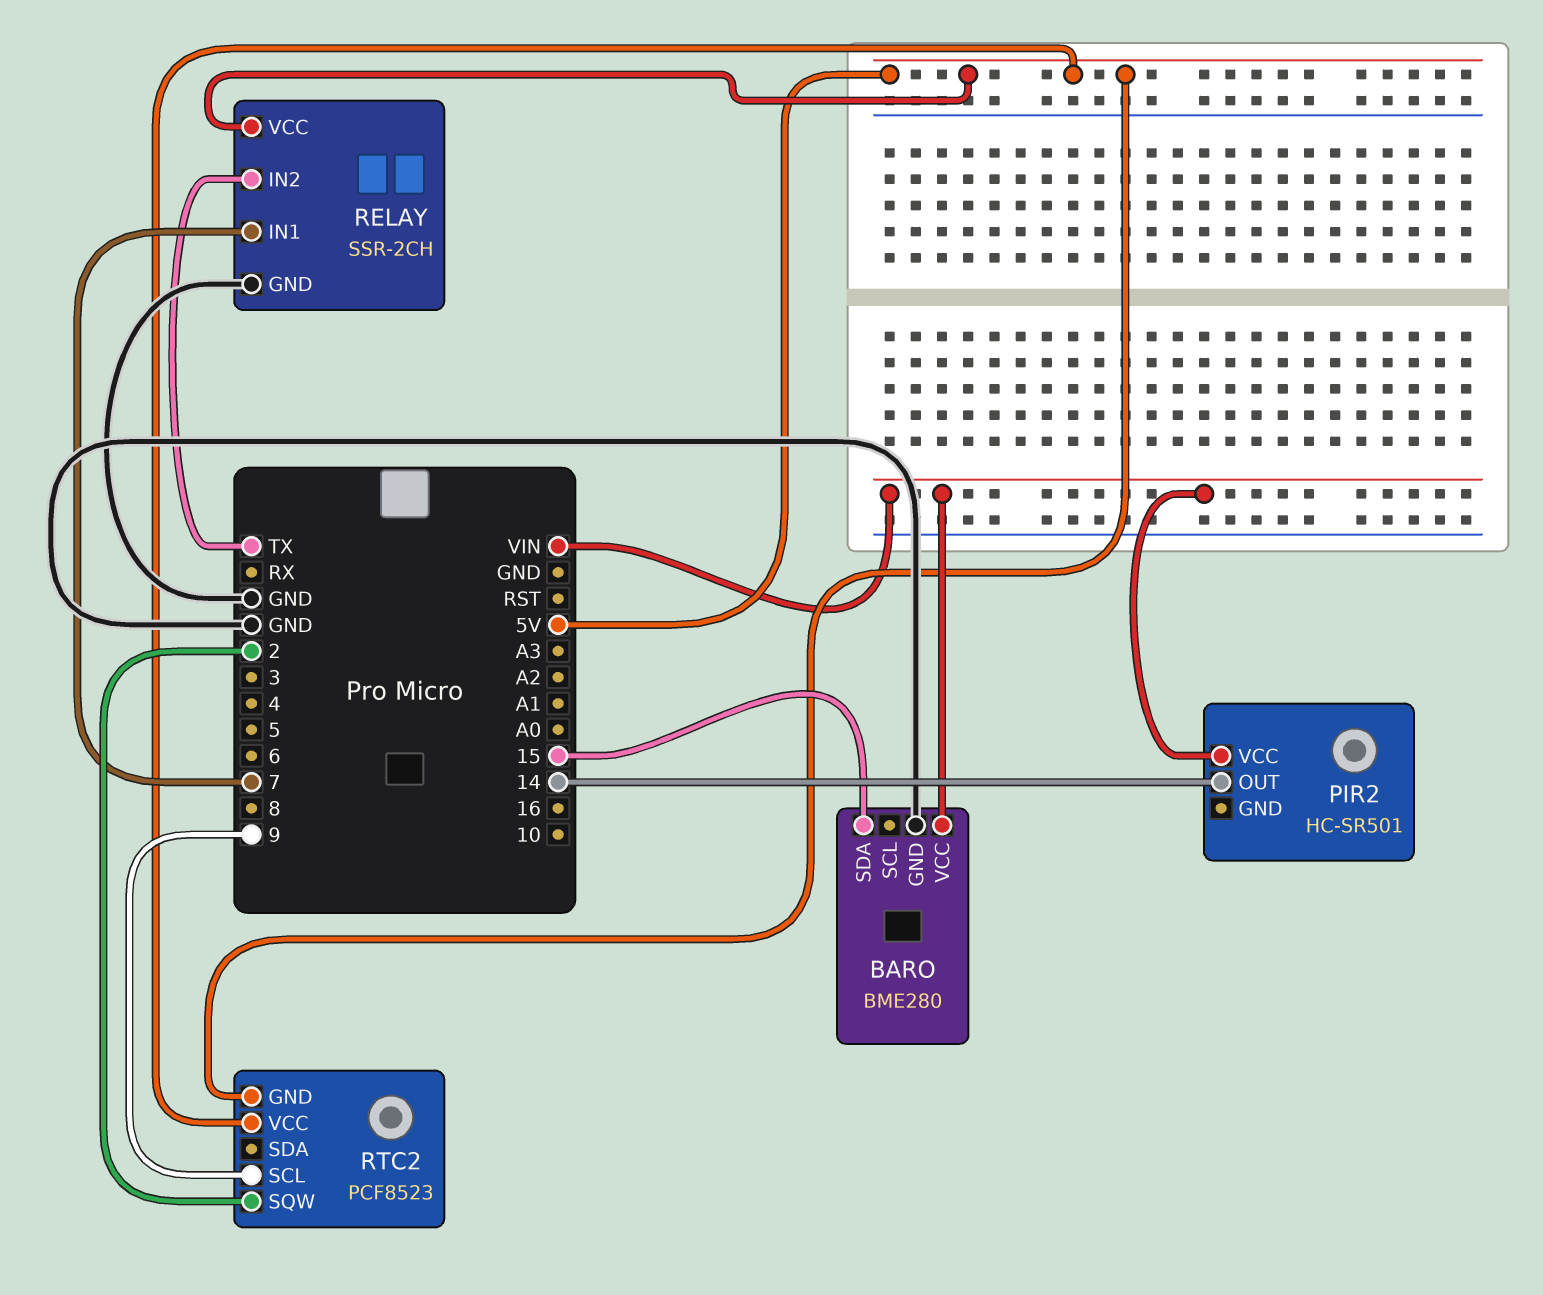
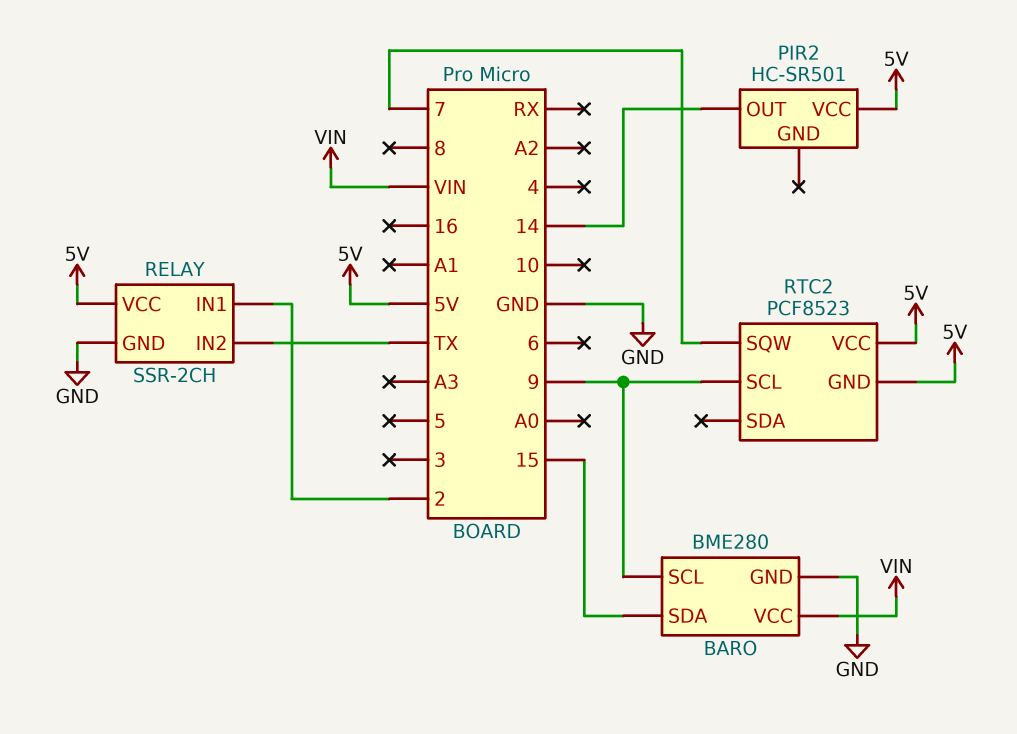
BARO pin SCL: none -> 9
PIR2 pin VCC: VIN -> 5V
RELAY pin IN1: 7 -> 2
RTC2 pin SQW: 2 -> 7

